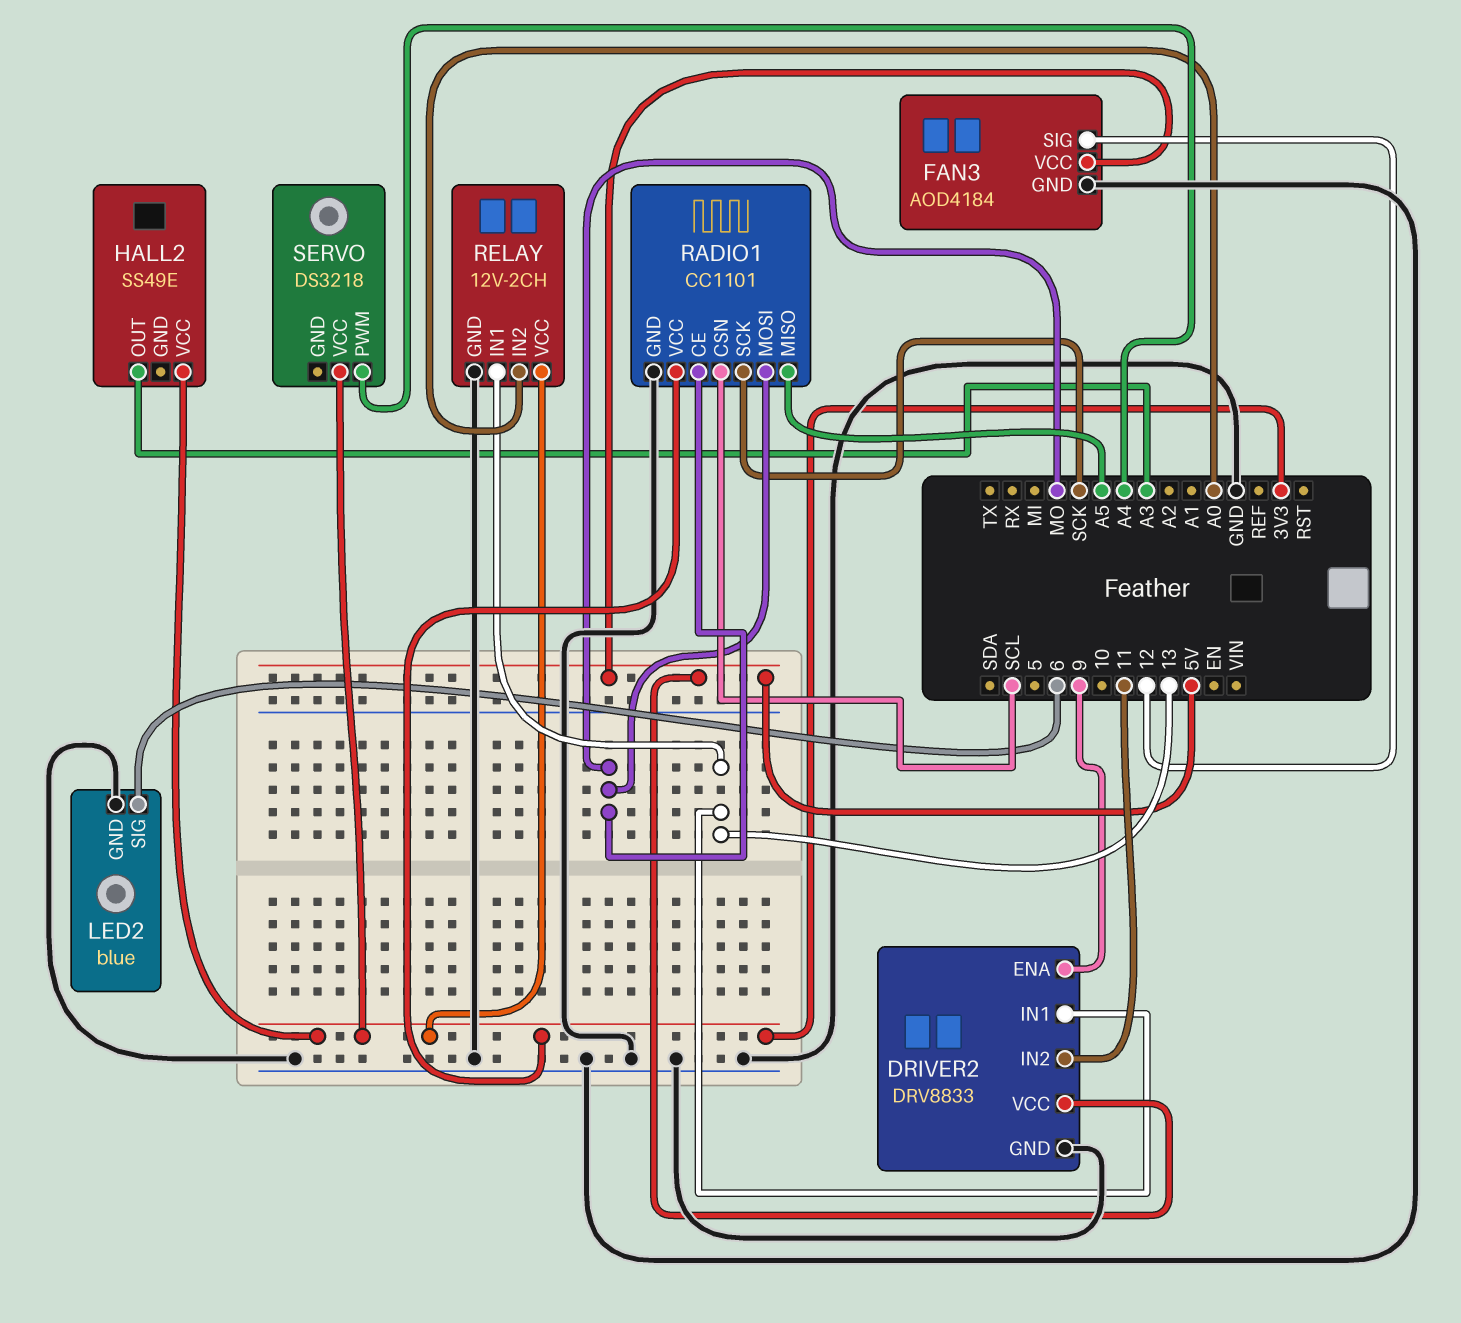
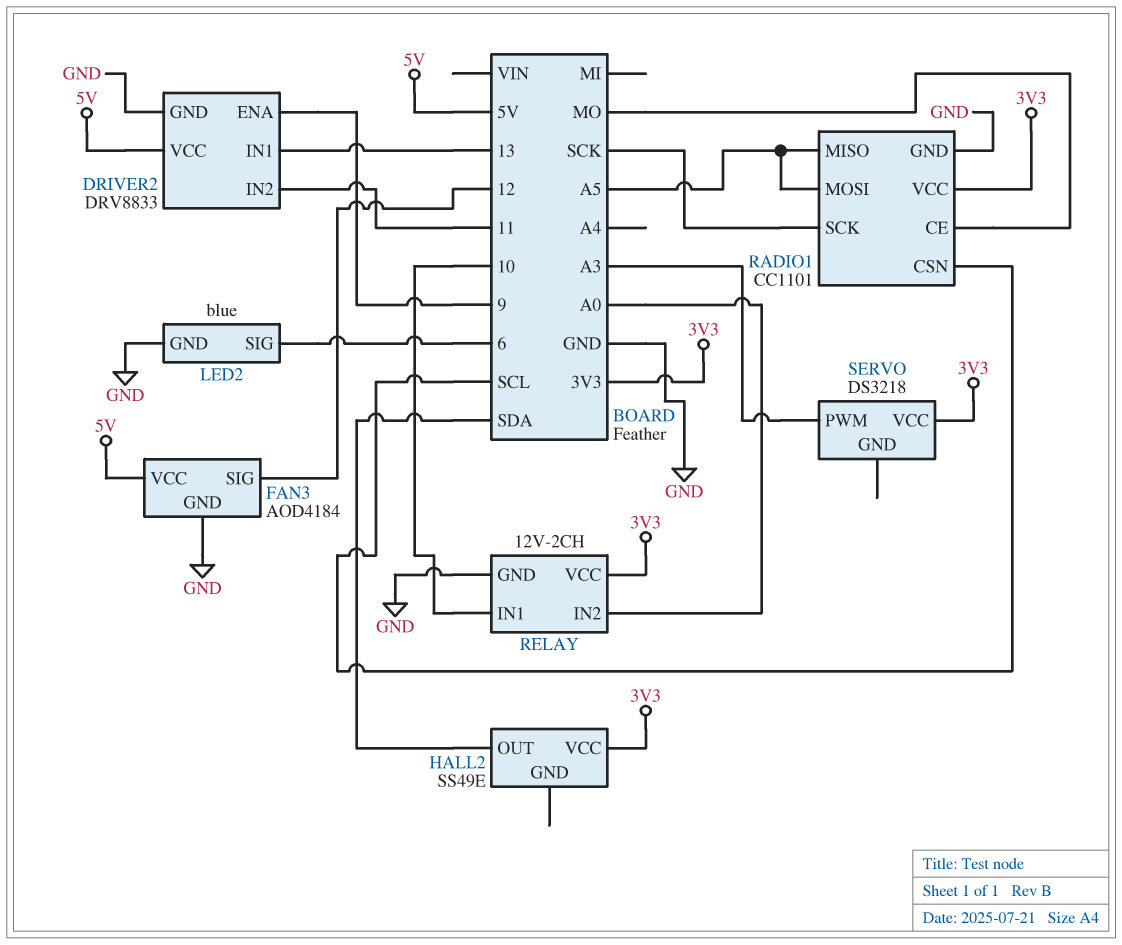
HALL2 pin OUT: A3 -> SDA
RADIO1 pin MOSI: MO -> A5
RELAY pin IN1: 13 -> 10
SERVO pin PWM: A4 -> A3

